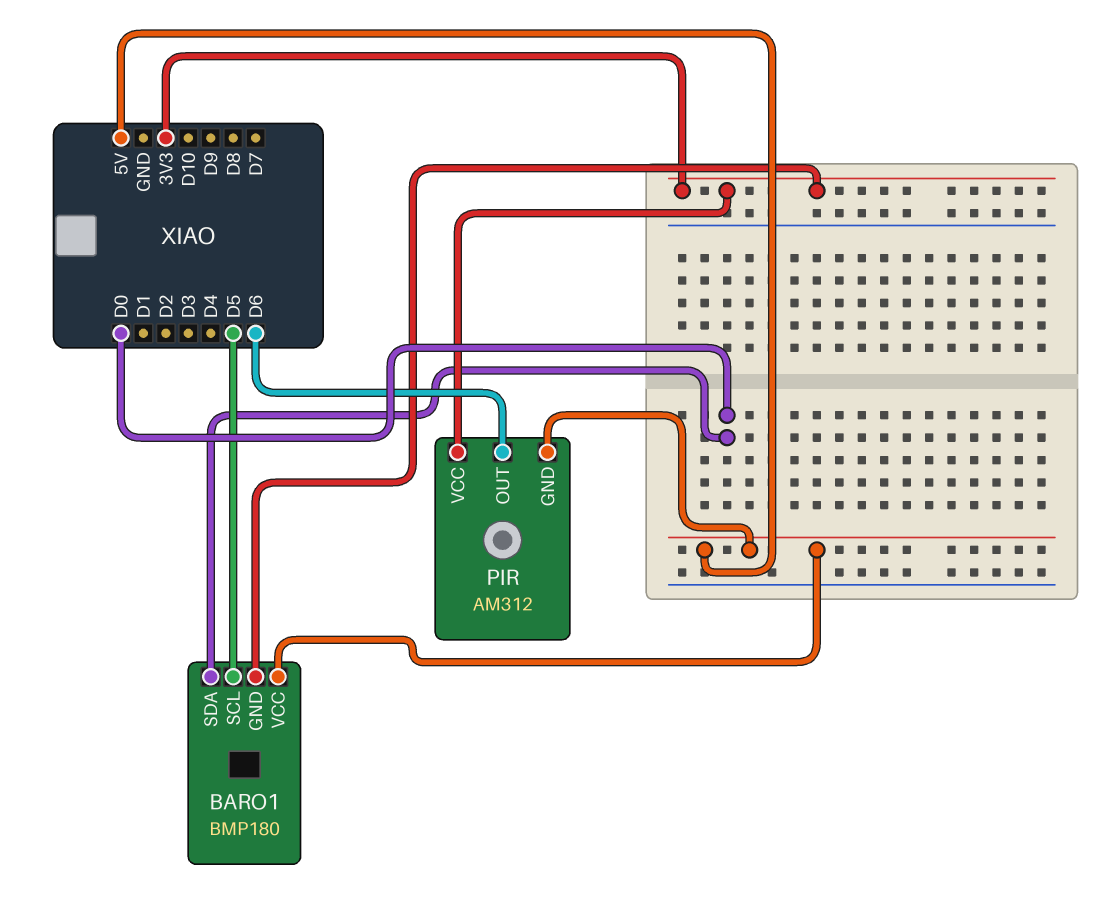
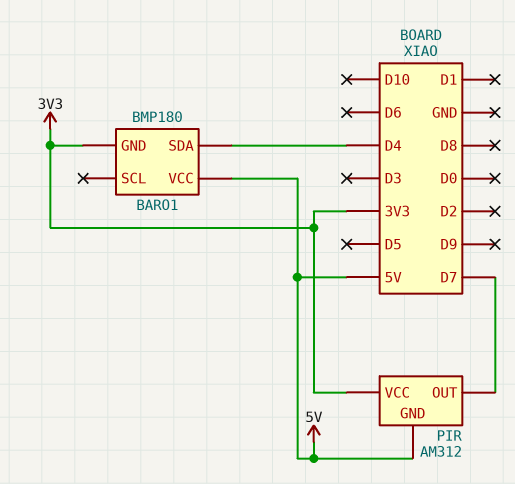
BARO1 pin SCL: D5 -> none
BARO1 pin SDA: D0 -> D4
PIR pin OUT: D6 -> D7

